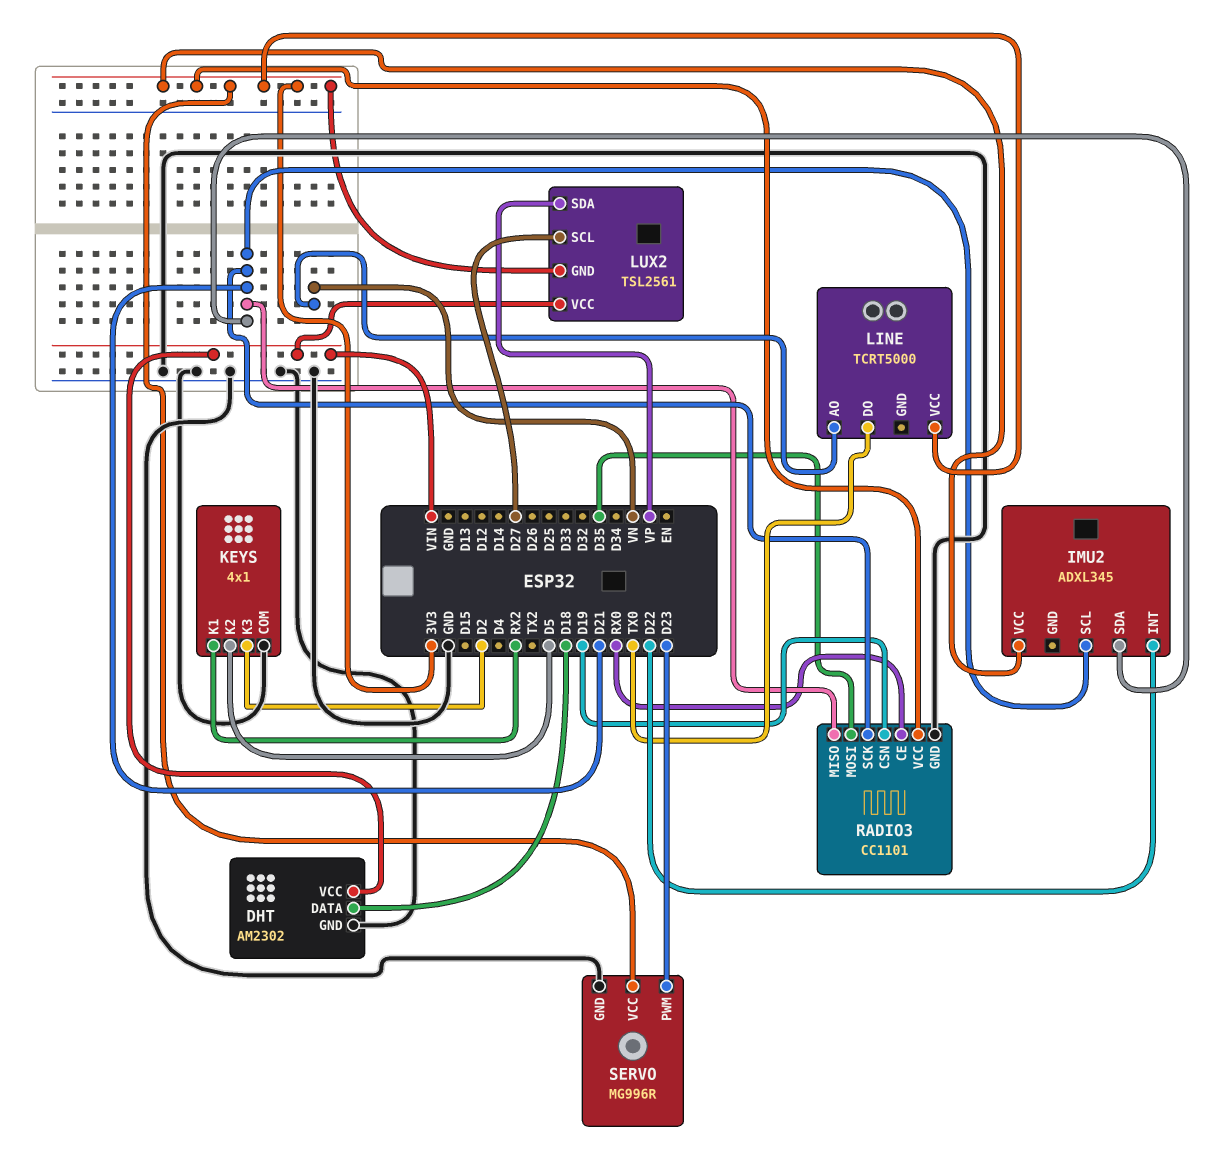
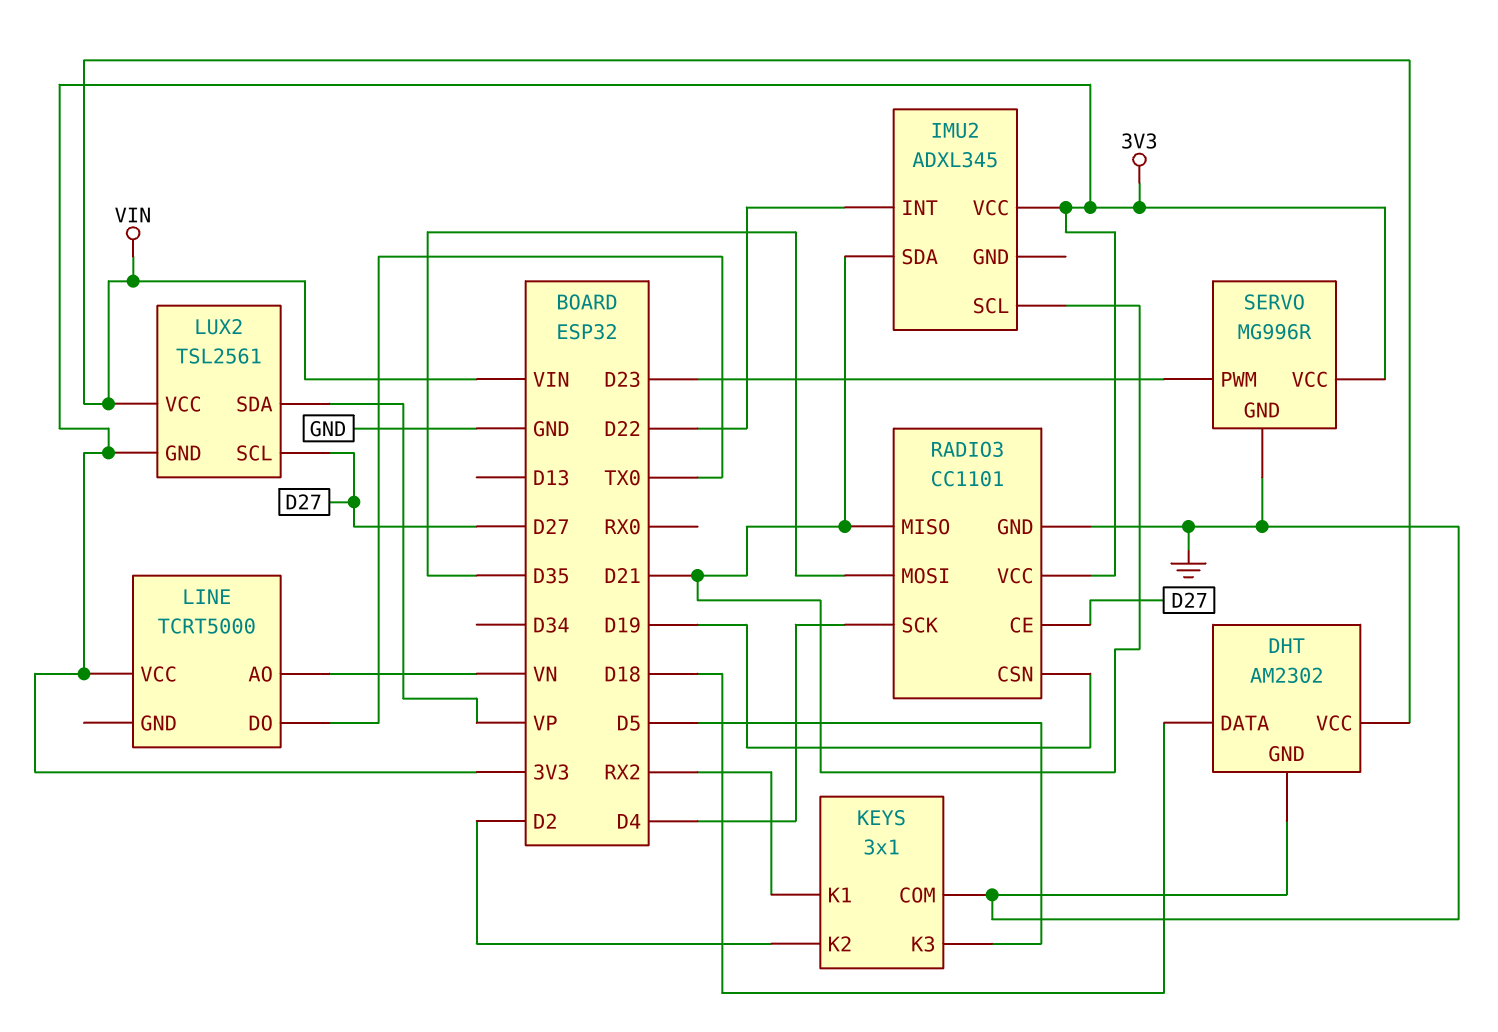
KEYS: 4x1 -> 3x1
KEYS pin K2: D5 -> D2
KEYS pin K3: D2 -> D5
RADIO3 pin CE: RX0 -> D27
RADIO3 pin SCK: D21 -> D4

